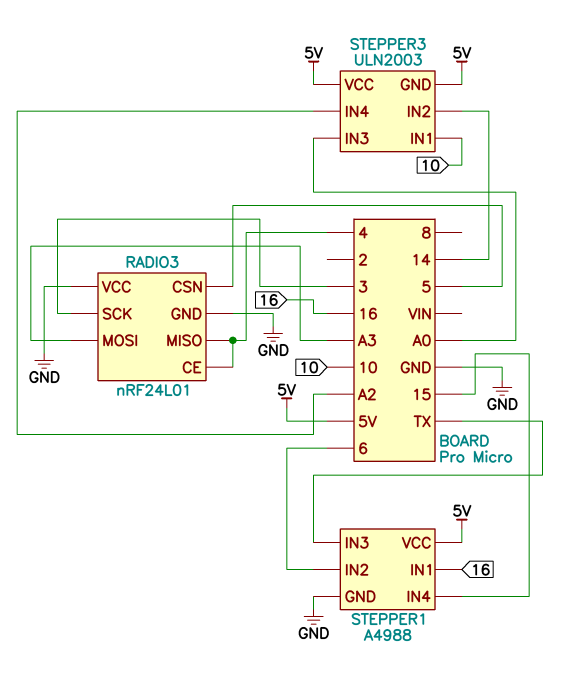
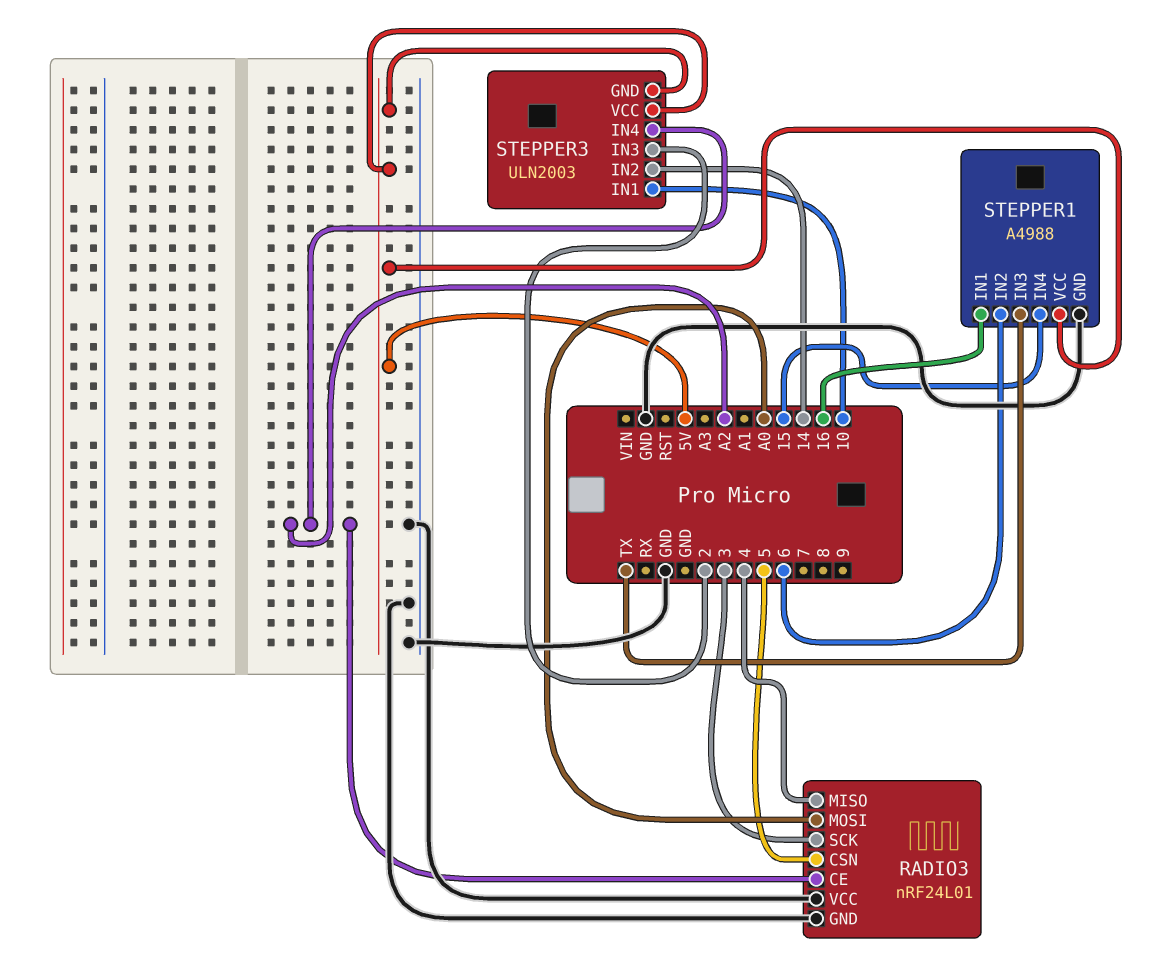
RADIO3 pin CE: 4 -> A2
RADIO3 pin MOSI: A3 -> A0
STEPPER3 pin IN3: A0 -> 2

